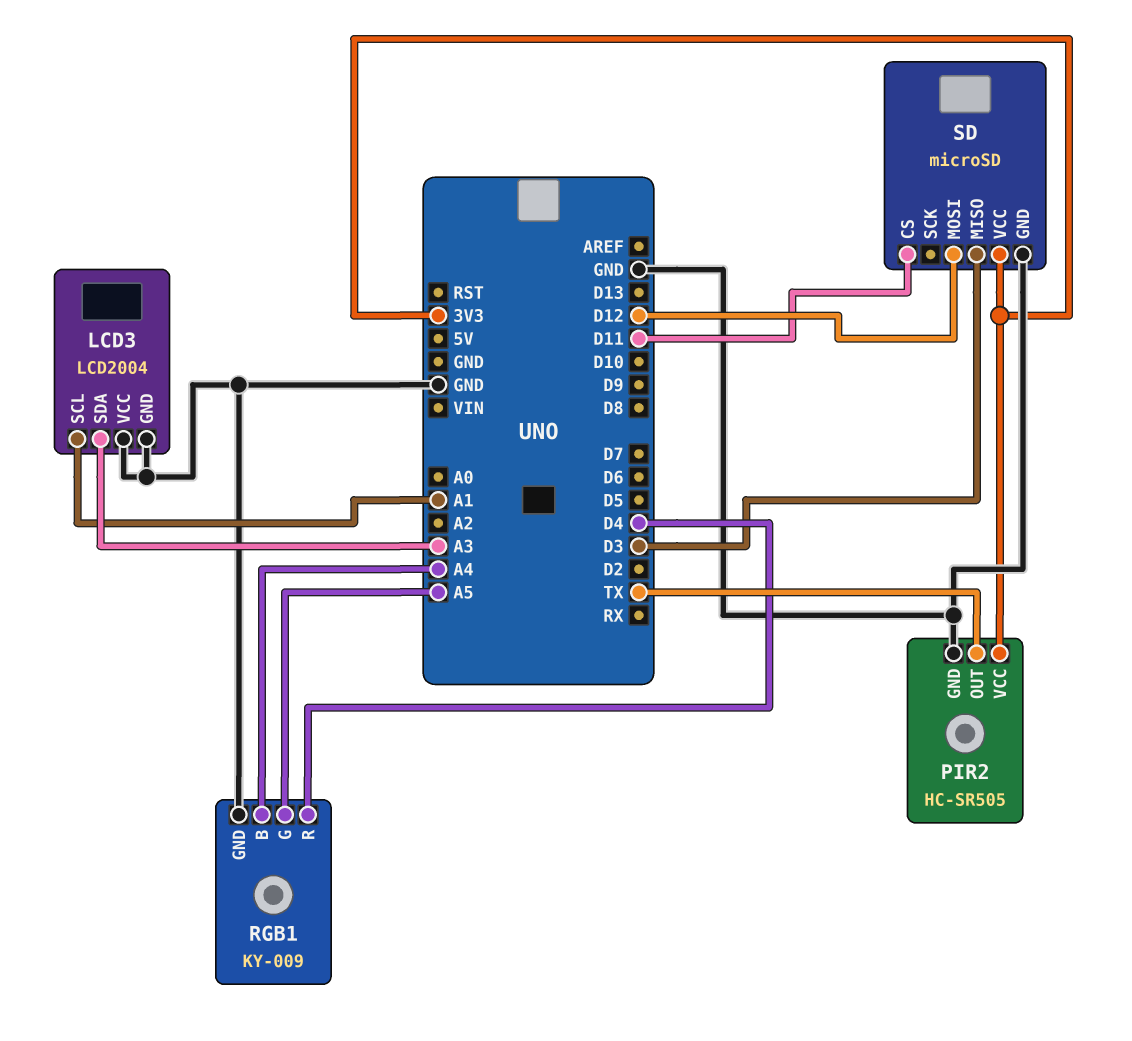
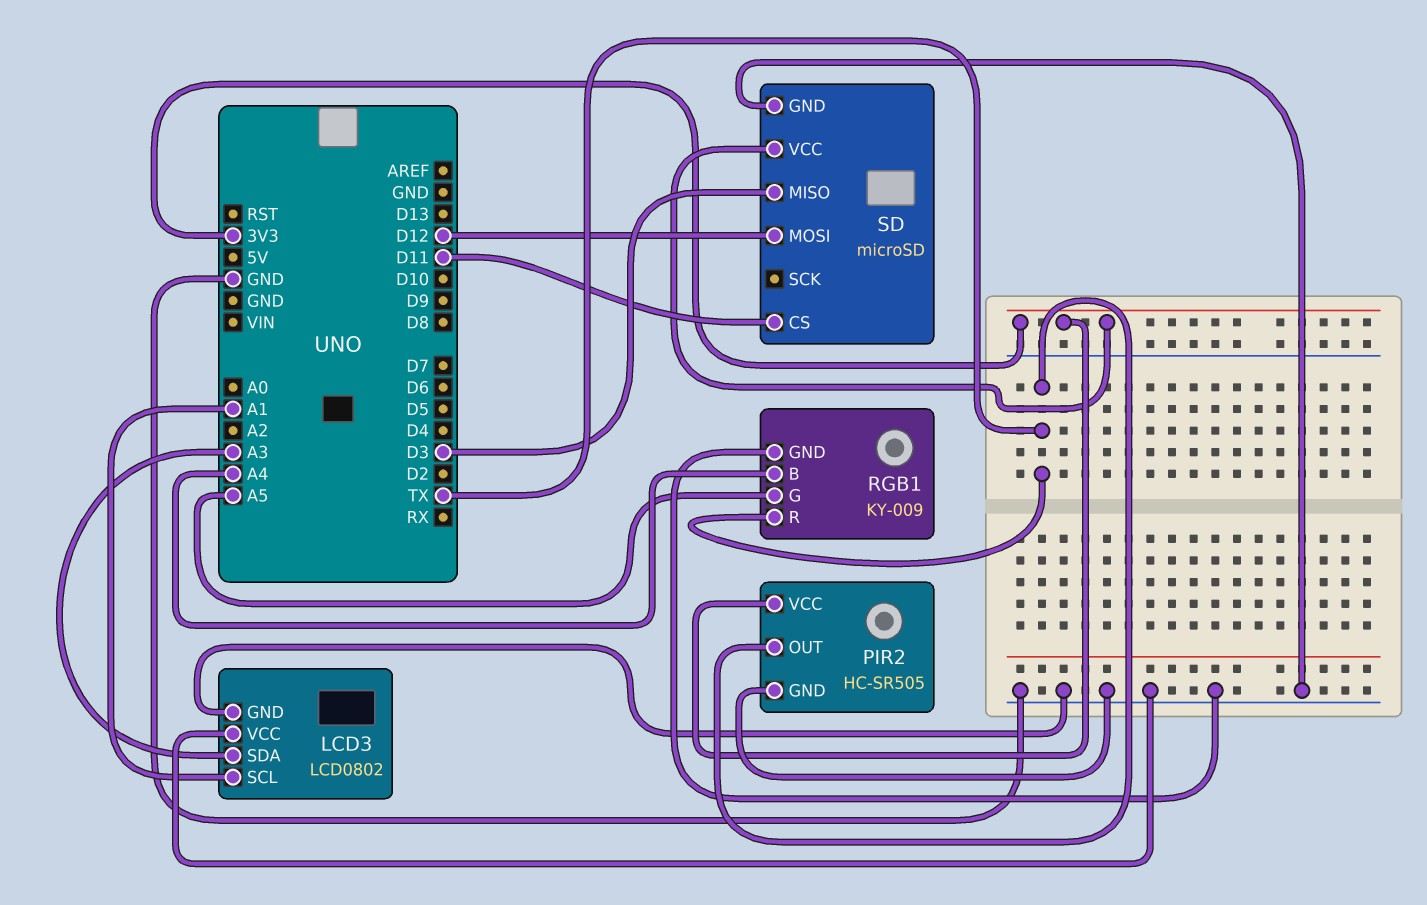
LCD3: LCD2004 -> LCD0802
RGB1 pin R: D4 -> TX

